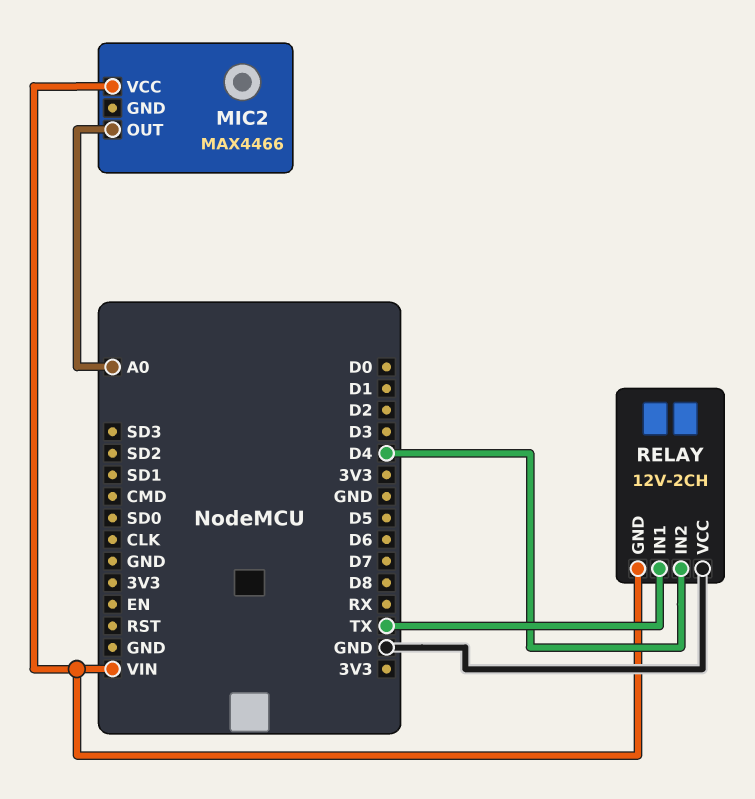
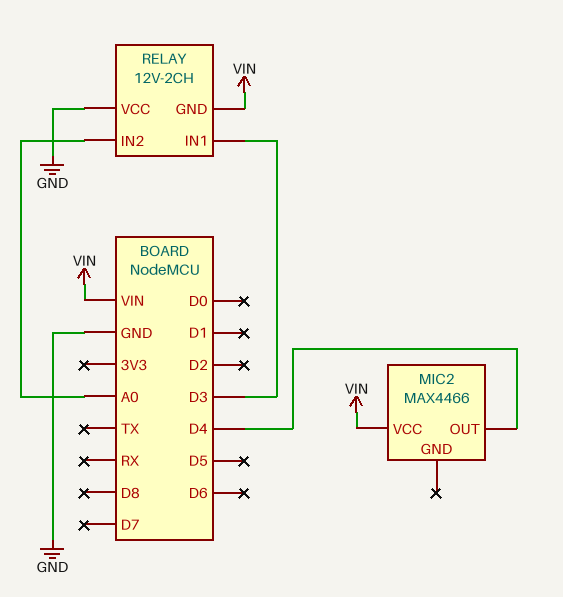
MIC2 pin OUT: A0 -> D4
RELAY pin IN1: TX -> D3
RELAY pin IN2: D4 -> A0

